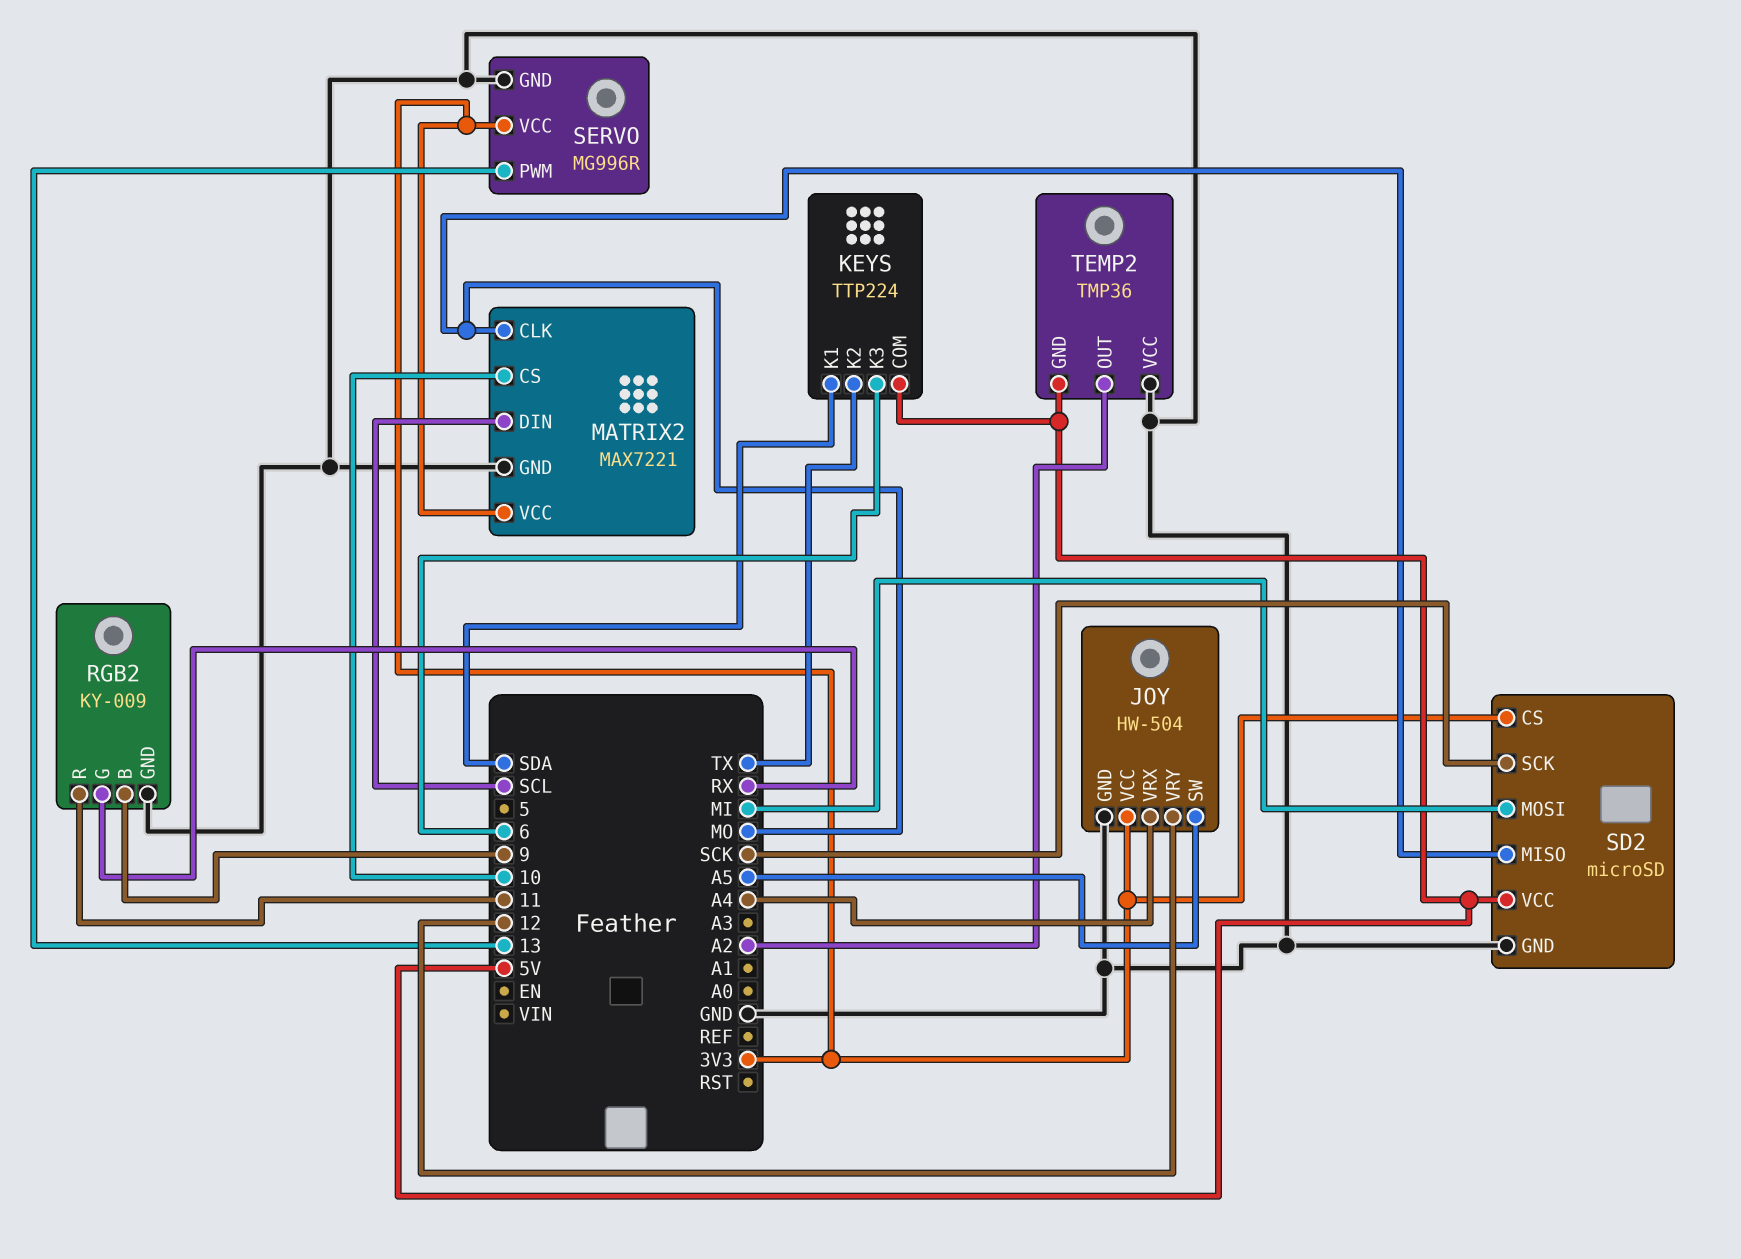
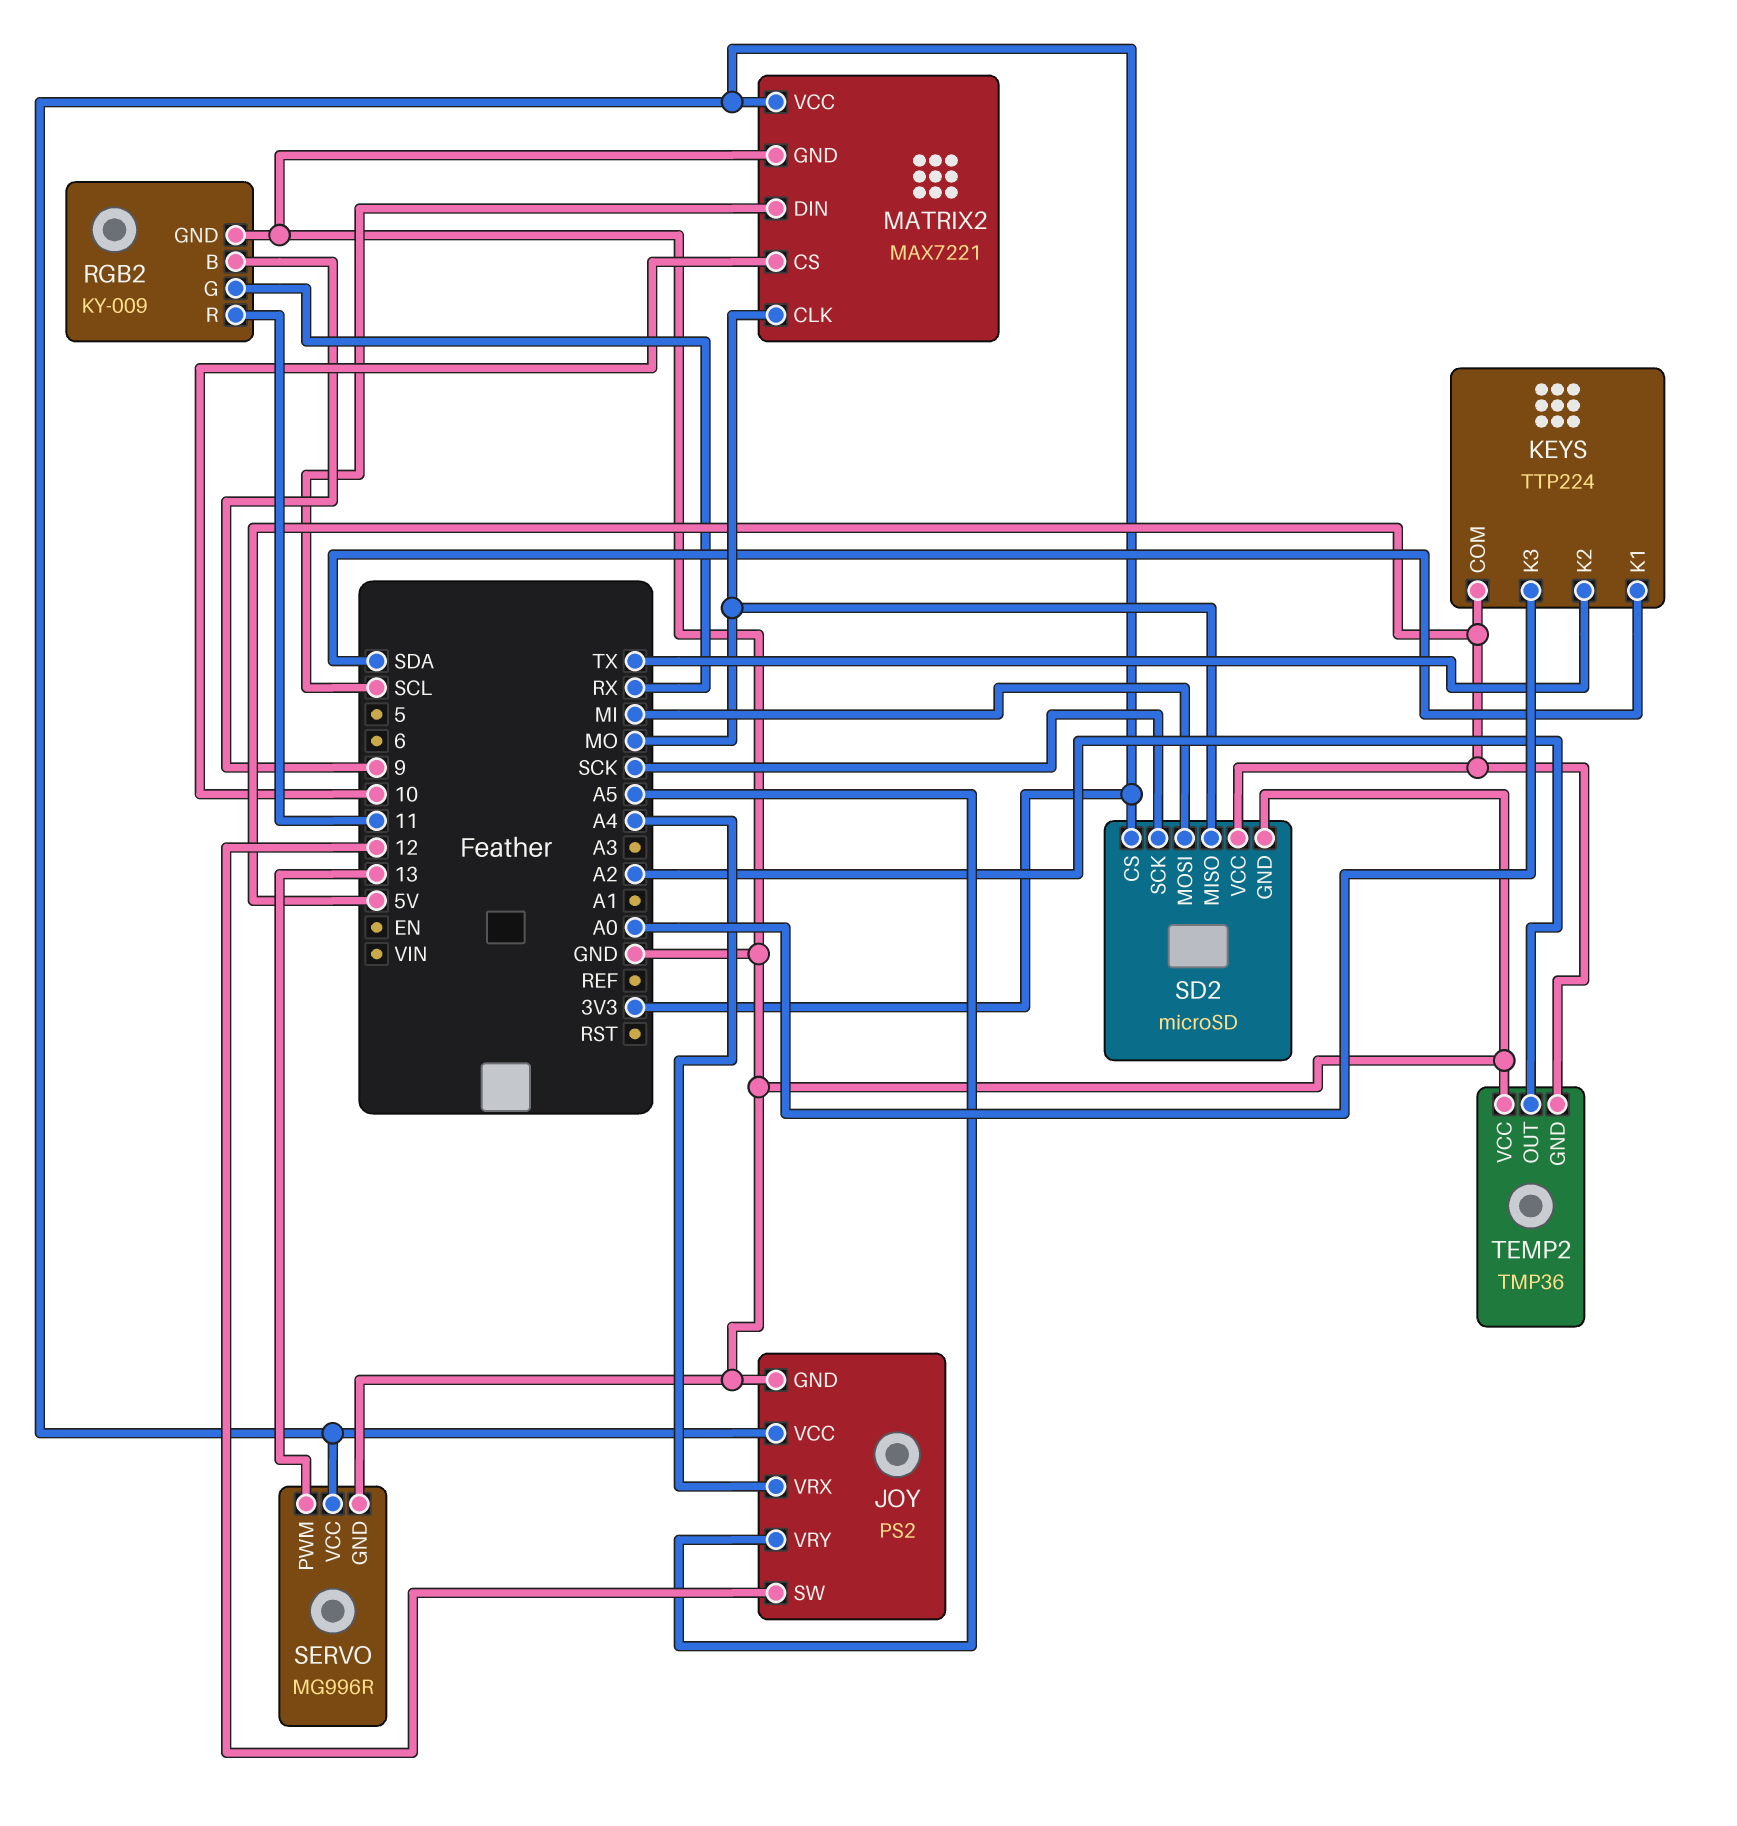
JOY: HW-504 -> PS2
JOY pin SW: A5 -> 12
JOY pin VRY: 12 -> A5
KEYS pin K3: 6 -> A0

